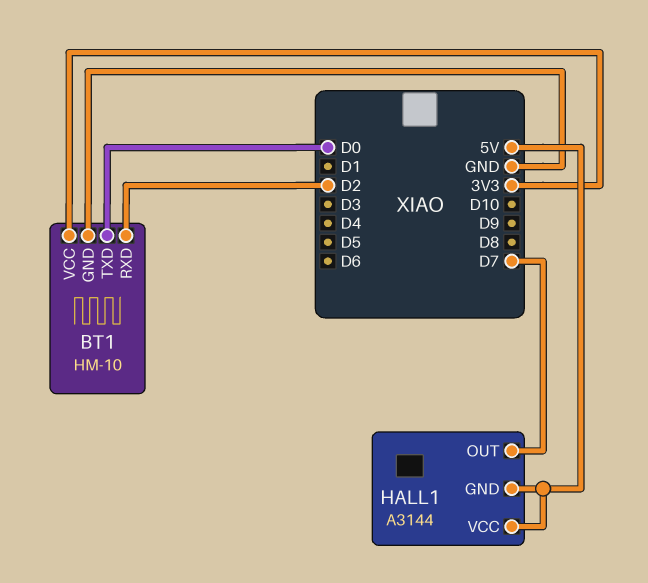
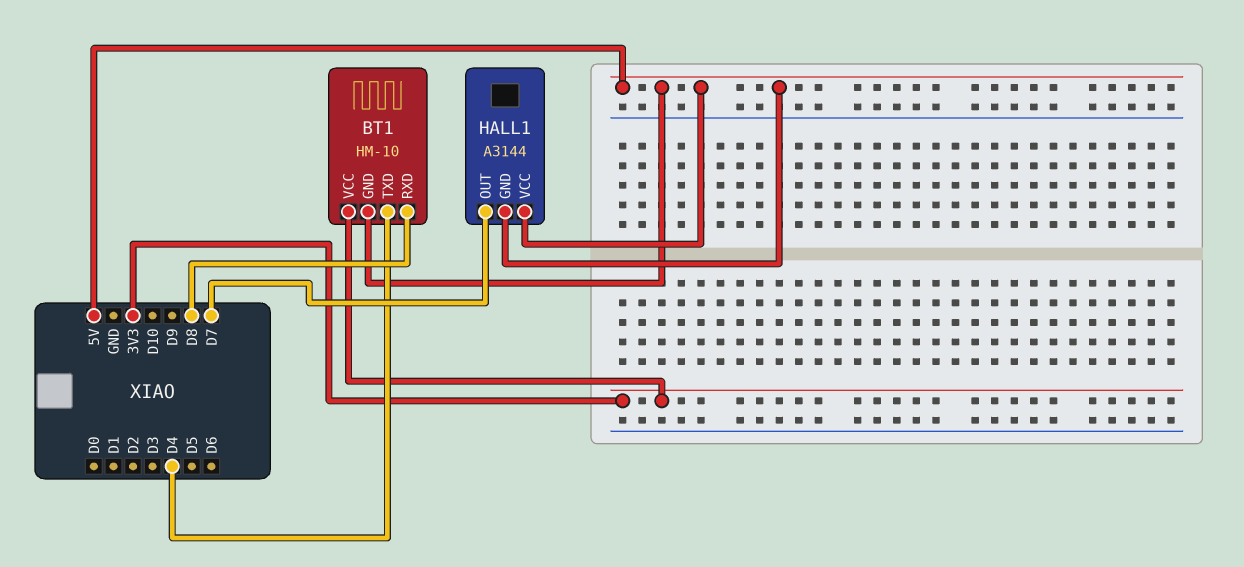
BT1 pin GND: GND -> 5V
BT1 pin RXD: D2 -> D8
BT1 pin TXD: D0 -> D4

